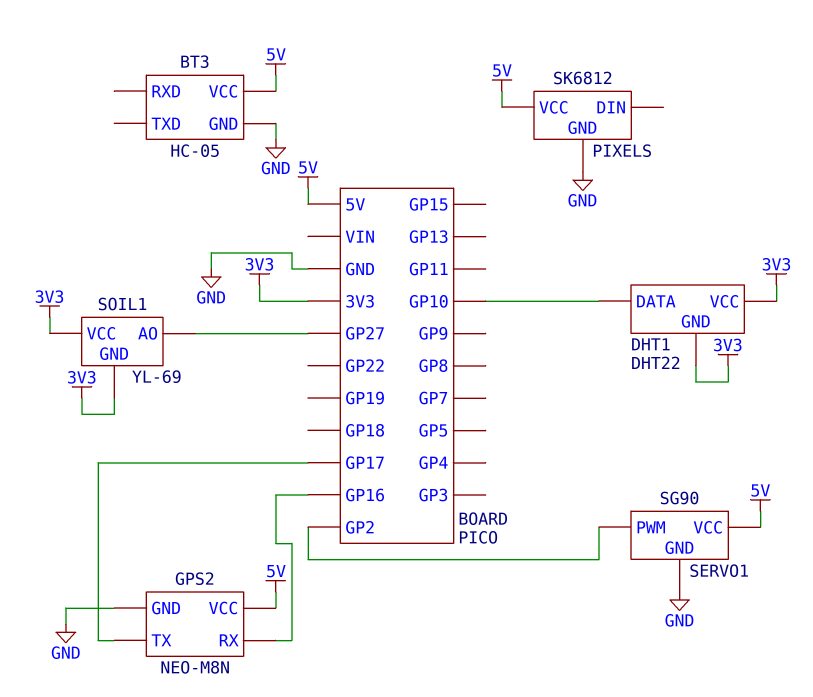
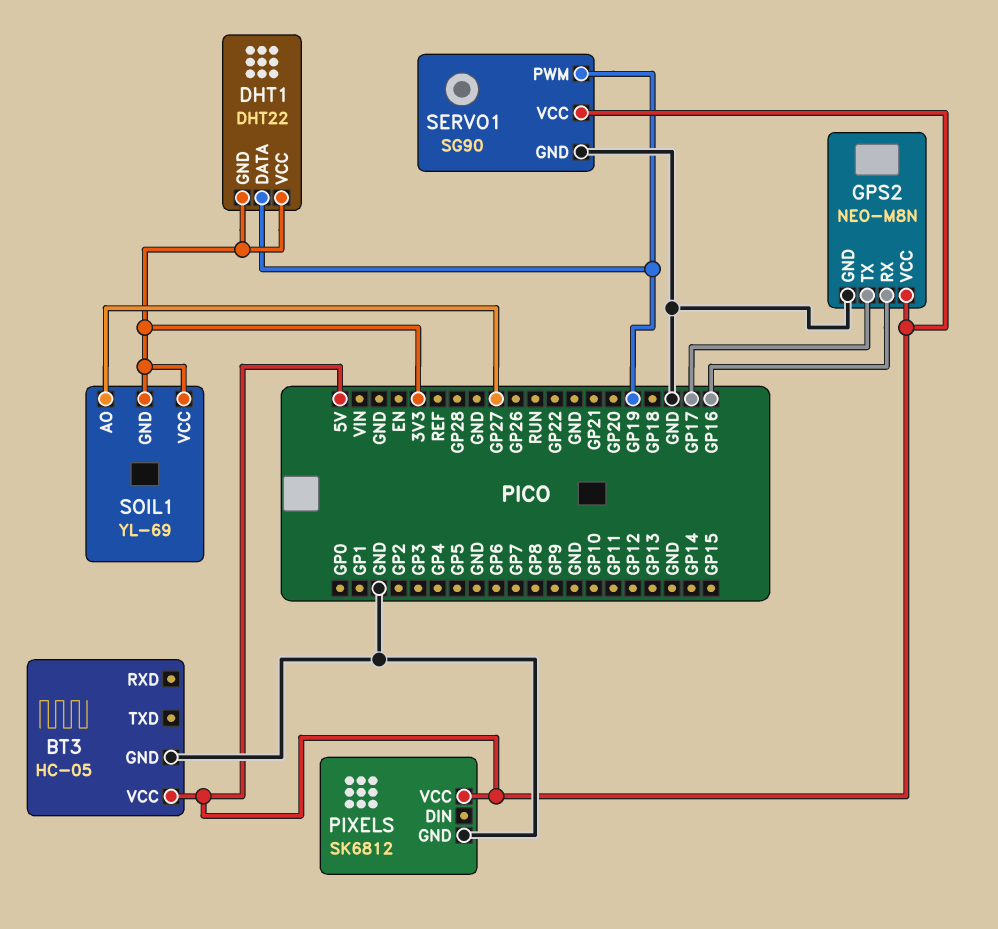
DHT1 pin DATA: GP10 -> GP19
SERVO1 pin PWM: GP2 -> GP19

